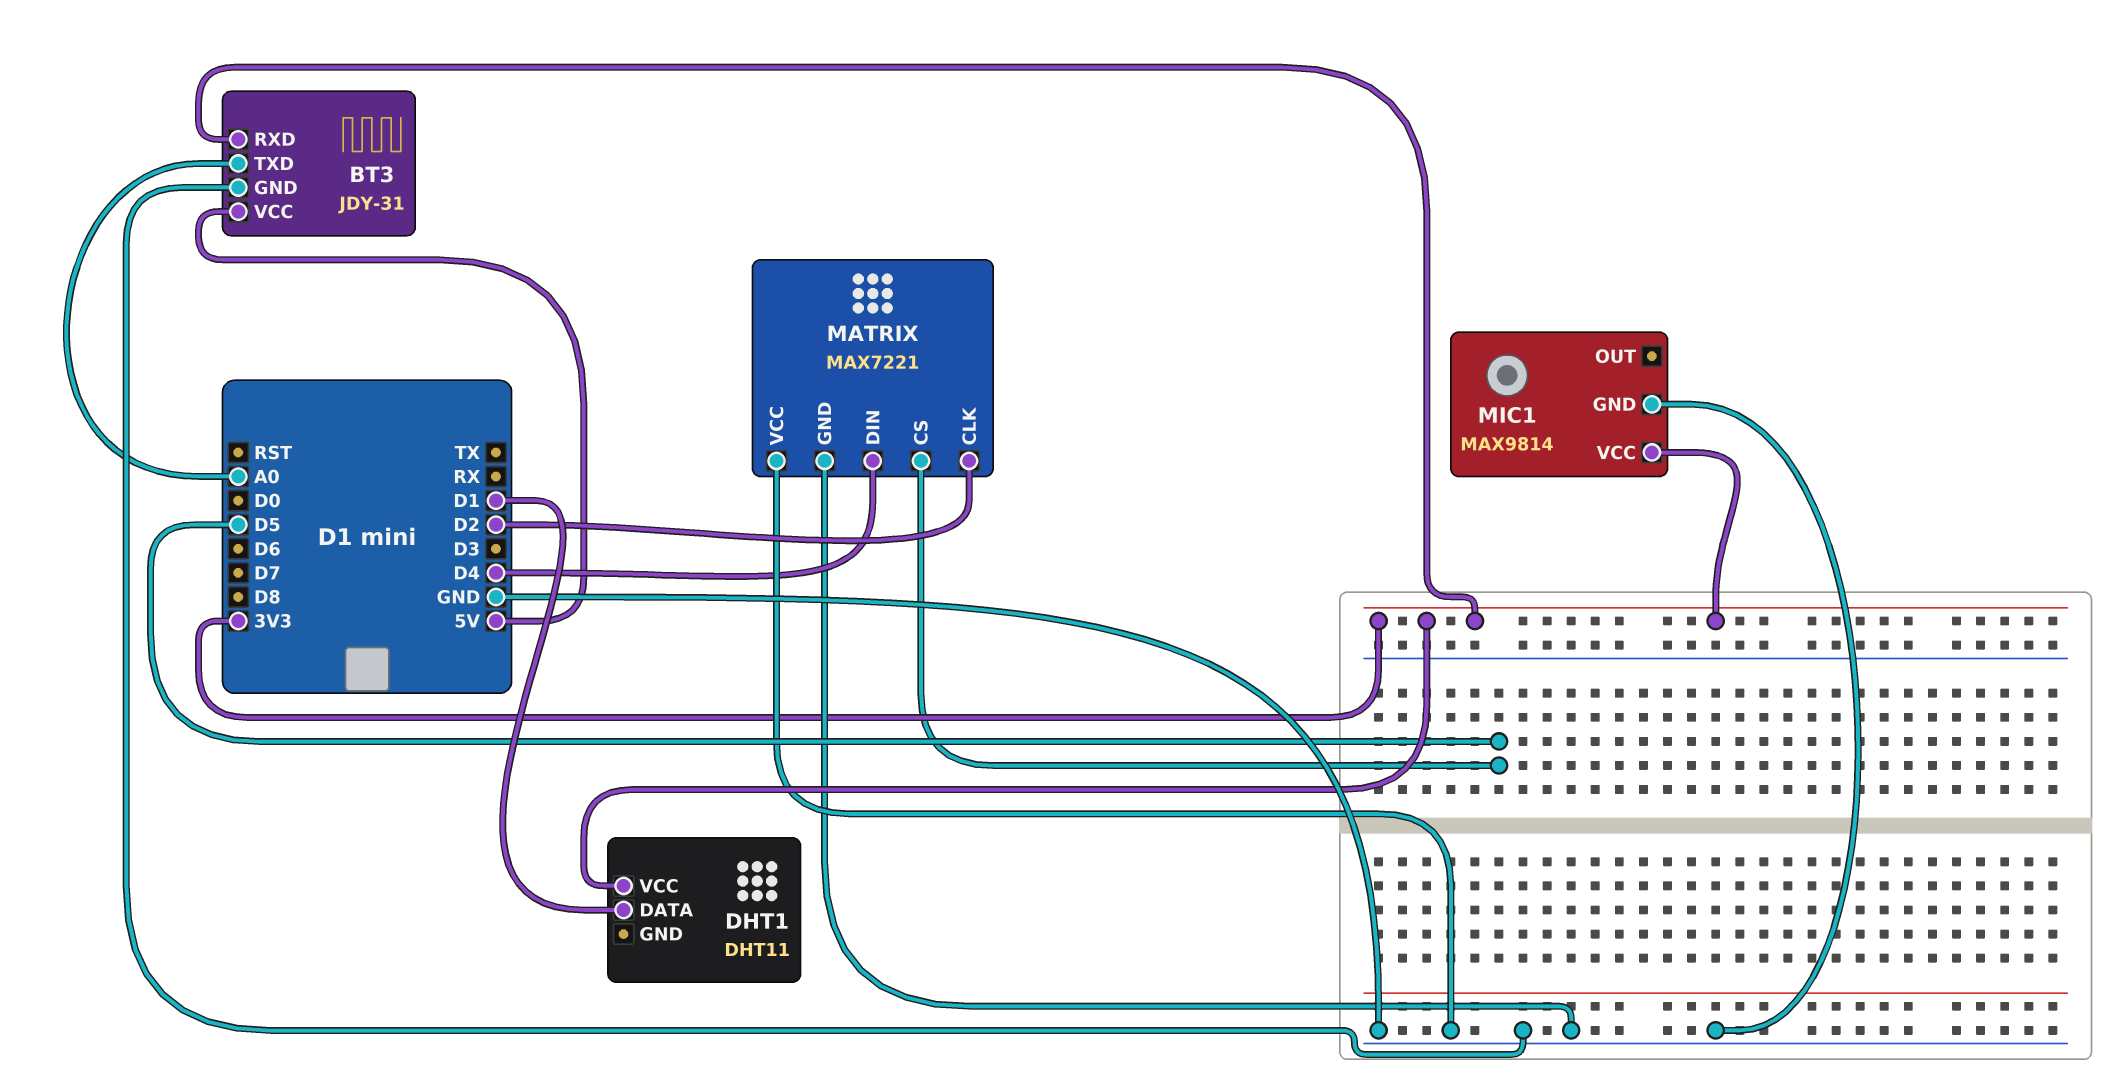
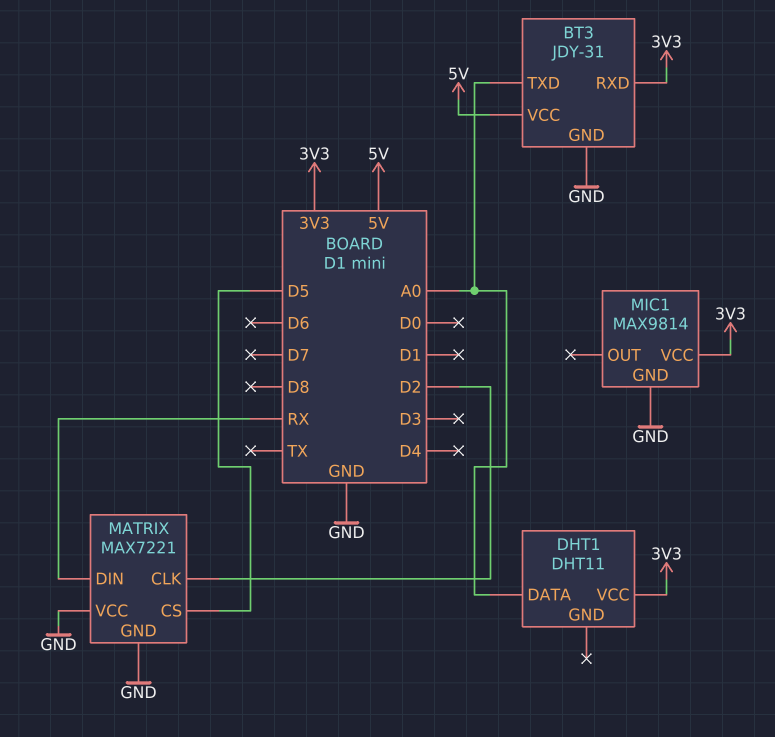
DHT1 pin DATA: D1 -> A0
MATRIX pin DIN: D4 -> RX

